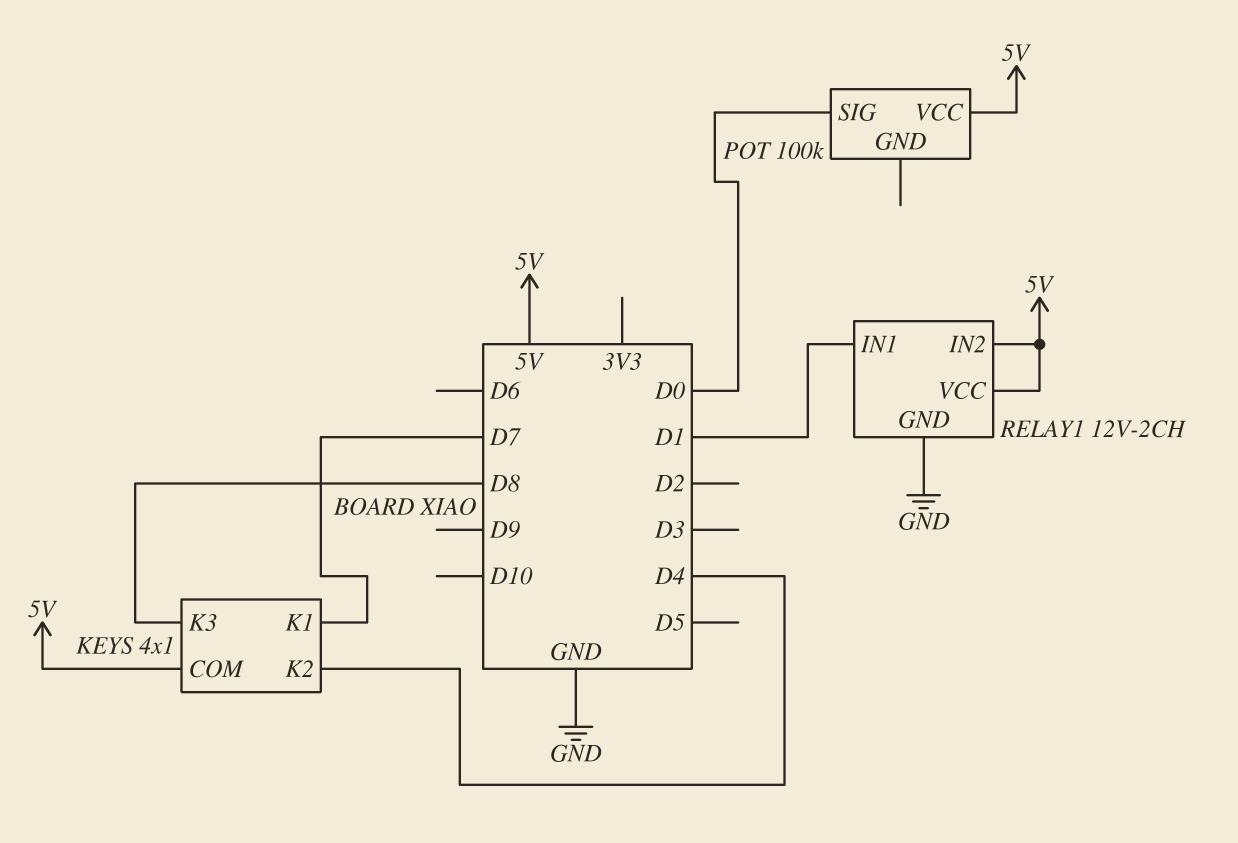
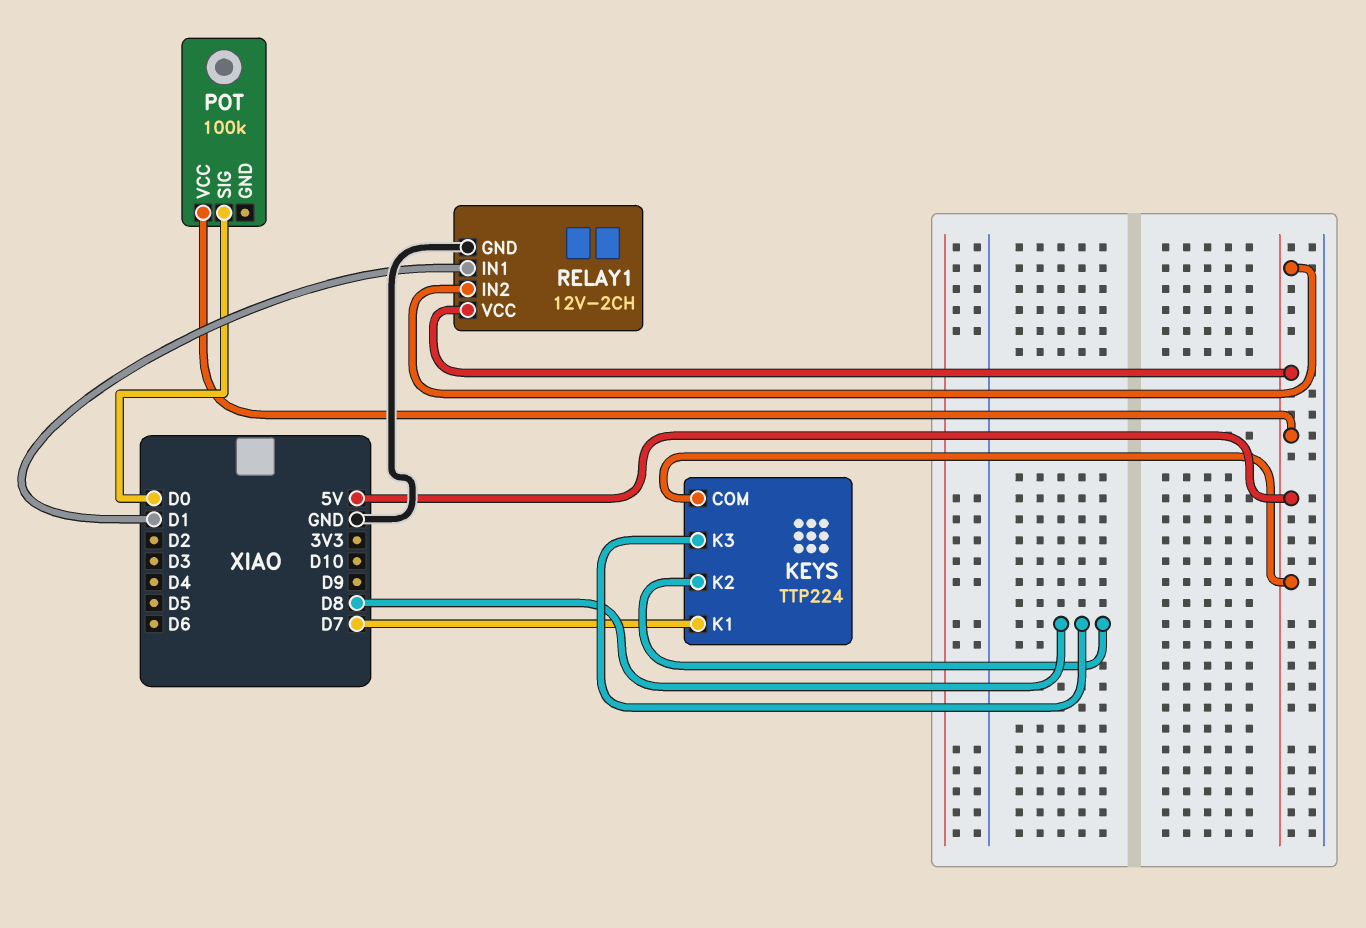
KEYS: 4x1 -> TTP224
KEYS pin K2: D4 -> D8

